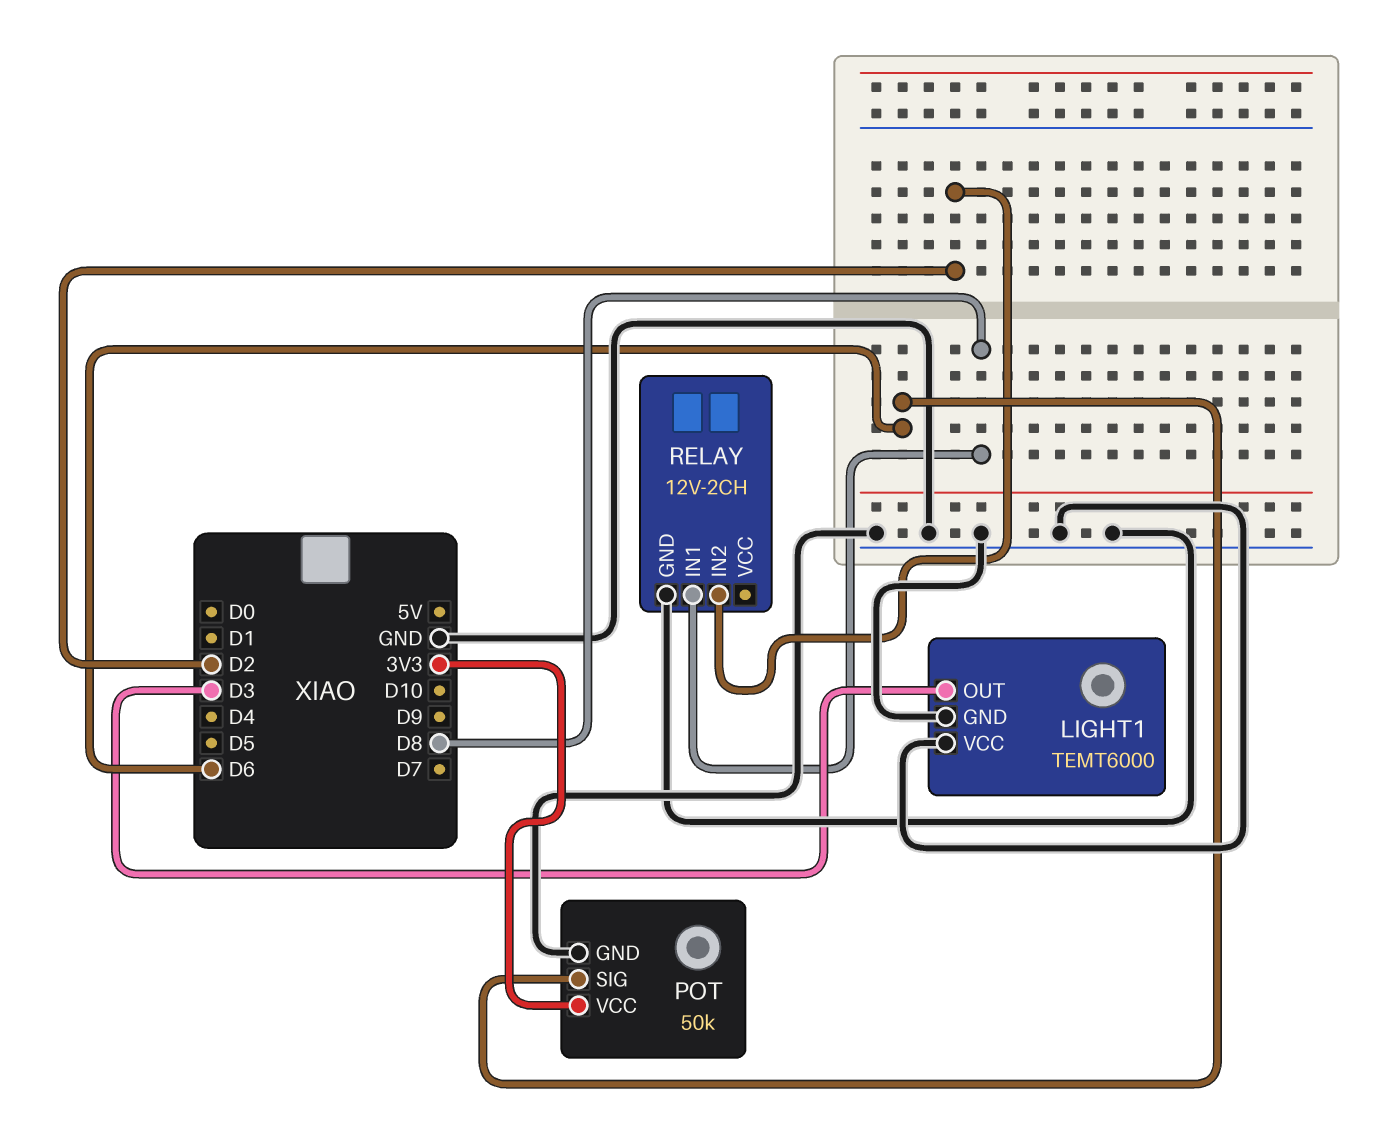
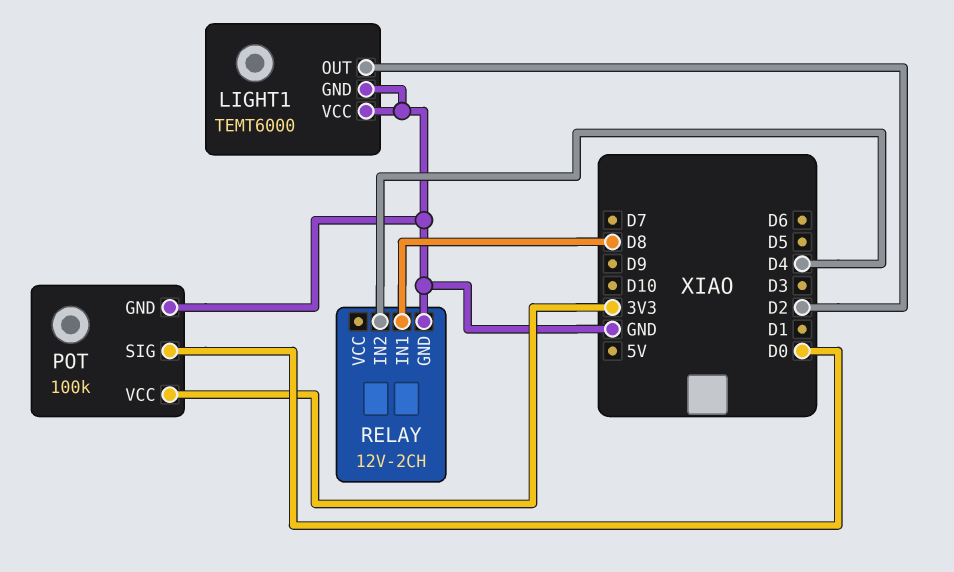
LIGHT1 pin OUT: D3 -> D2
POT: 50k -> 100k
POT pin SIG: D6 -> D0
RELAY pin IN2: D2 -> D4

